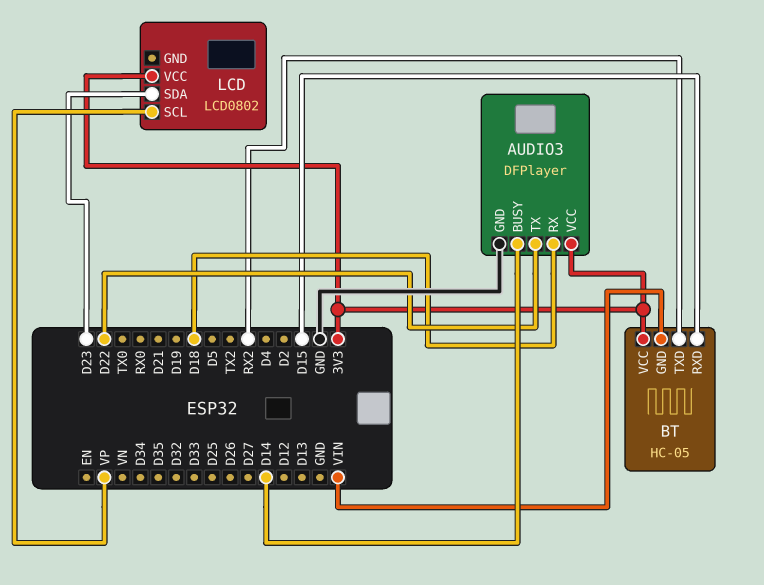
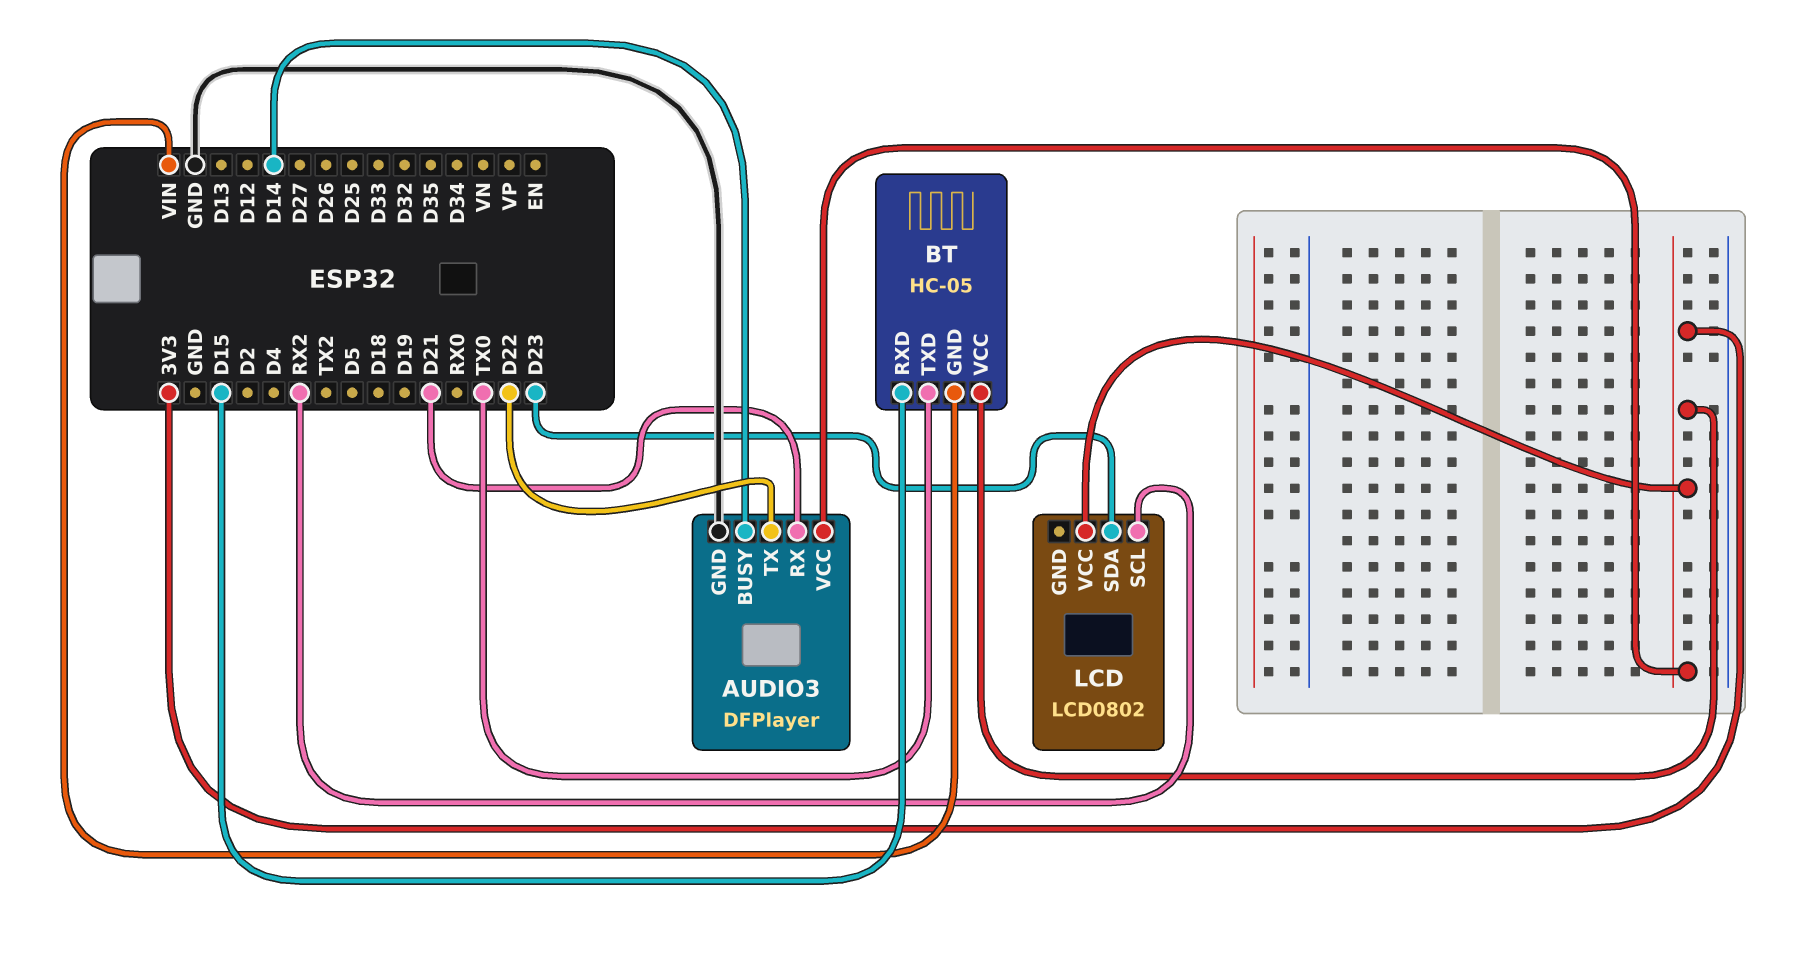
AUDIO3 pin RX: D18 -> D21
BT pin TXD: RX2 -> TX0
LCD pin SCL: VP -> RX2

